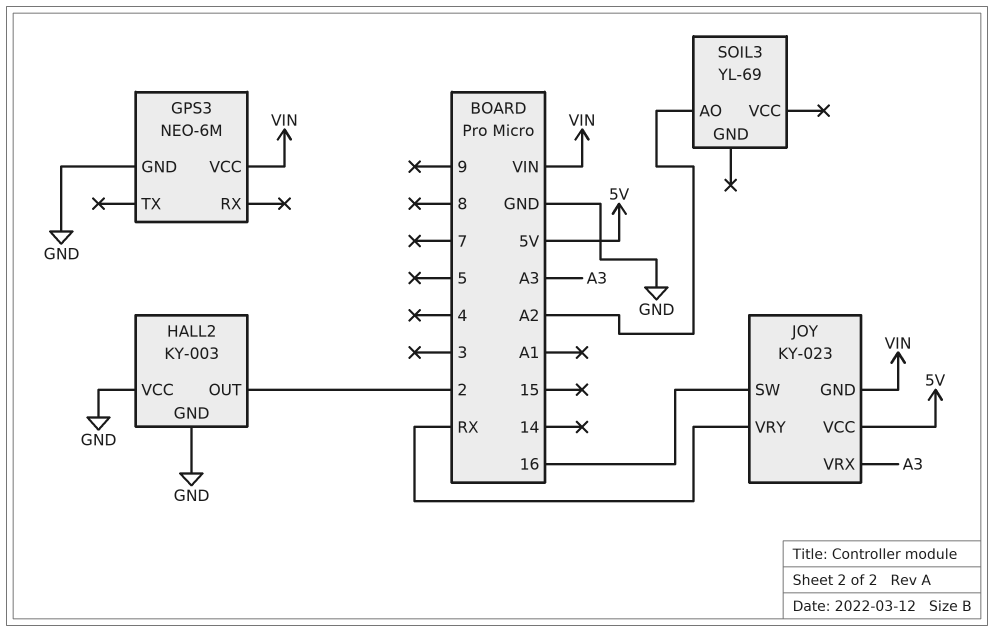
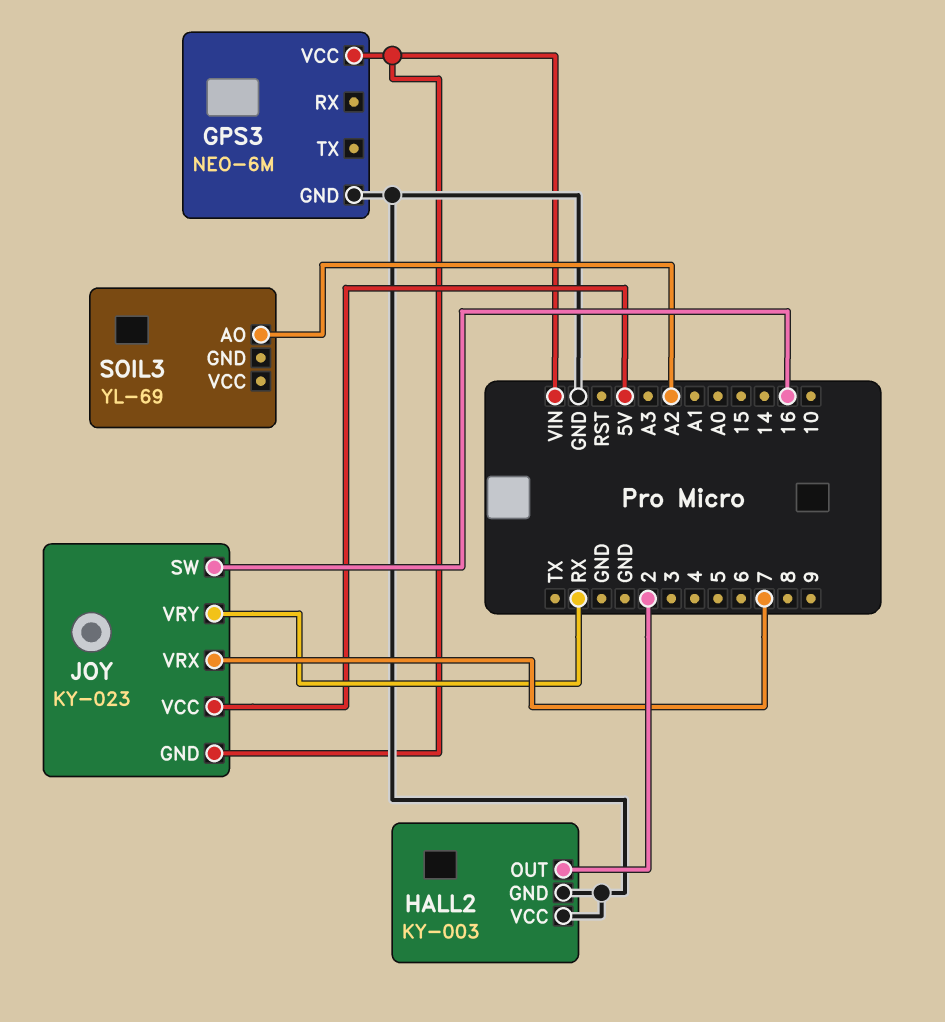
JOY pin VRX: A3 -> 7

